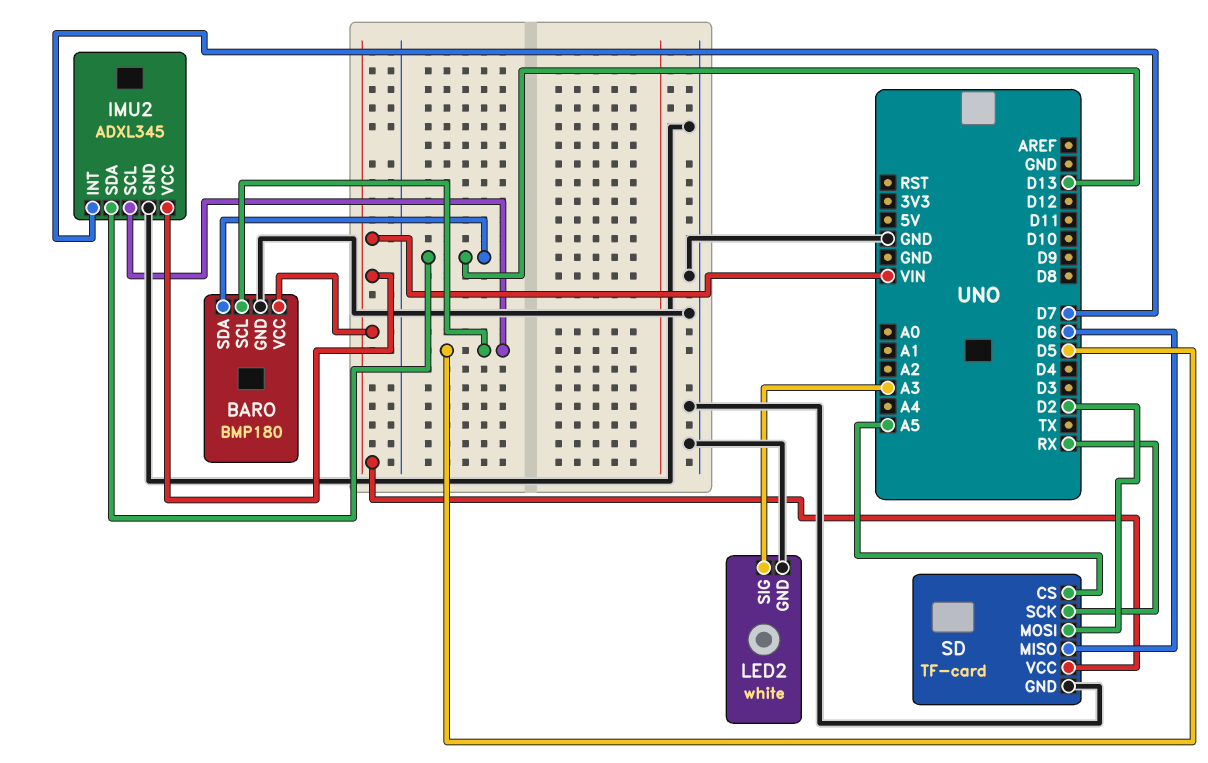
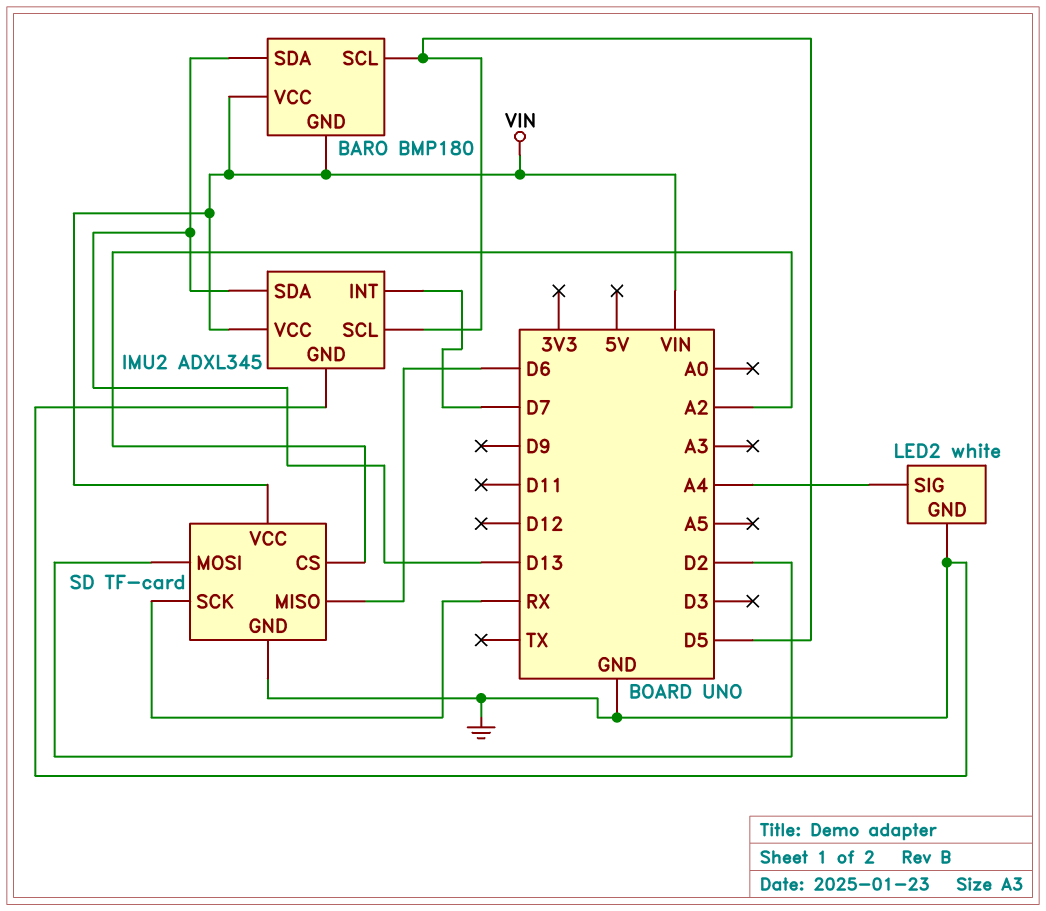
BARO pin GND: GND -> VIN
LED2 pin SIG: A3 -> A4
SD pin CS: A5 -> A2

